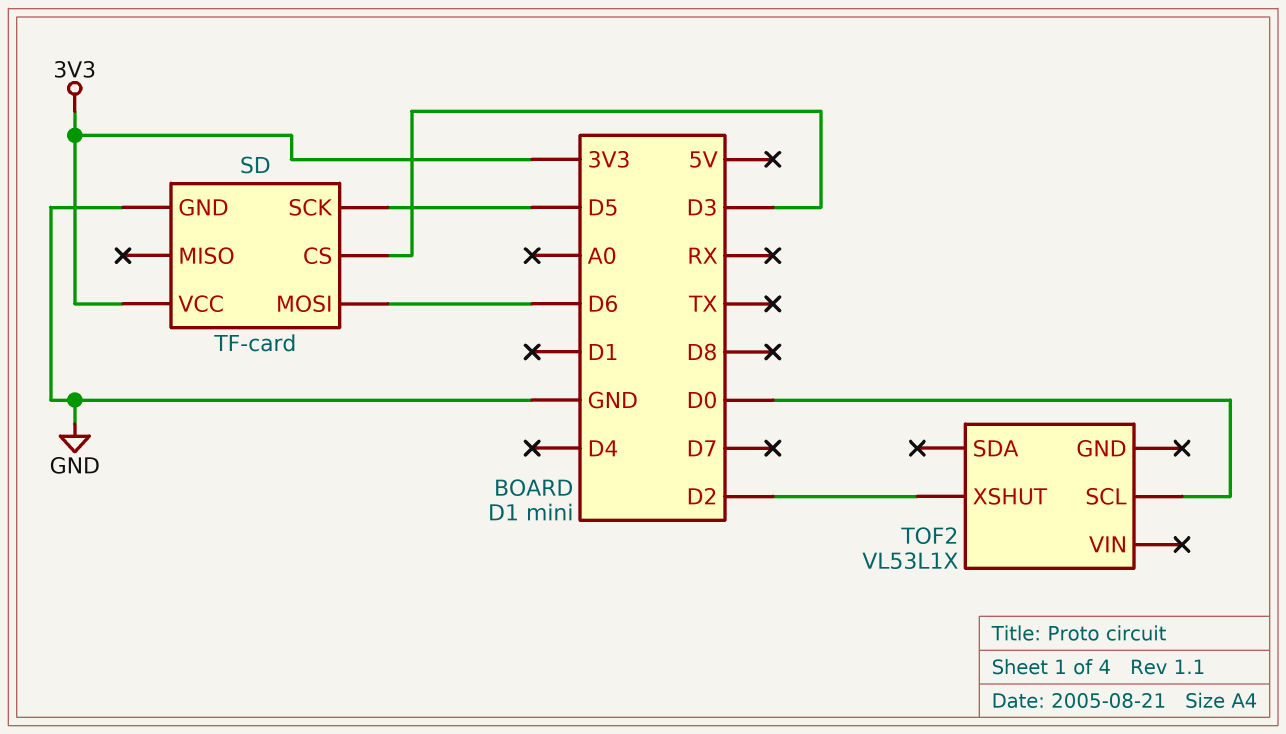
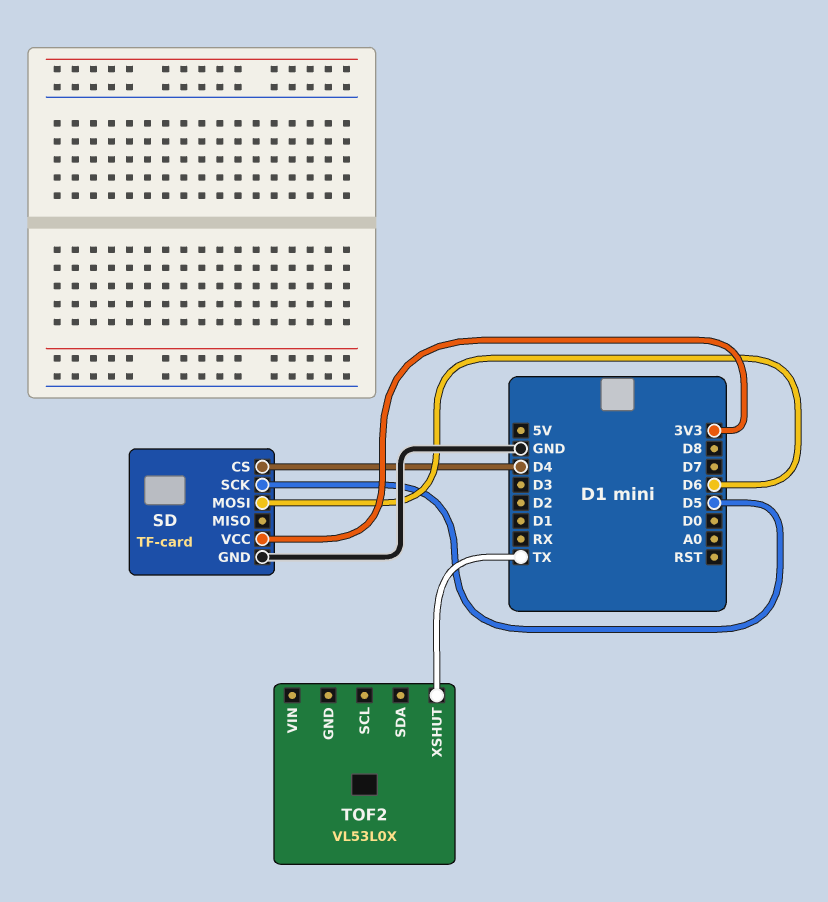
SD pin CS: D3 -> D4
TOF2: VL53L1X -> VL53L0X
TOF2 pin SCL: D0 -> none
TOF2 pin XSHUT: D2 -> TX

